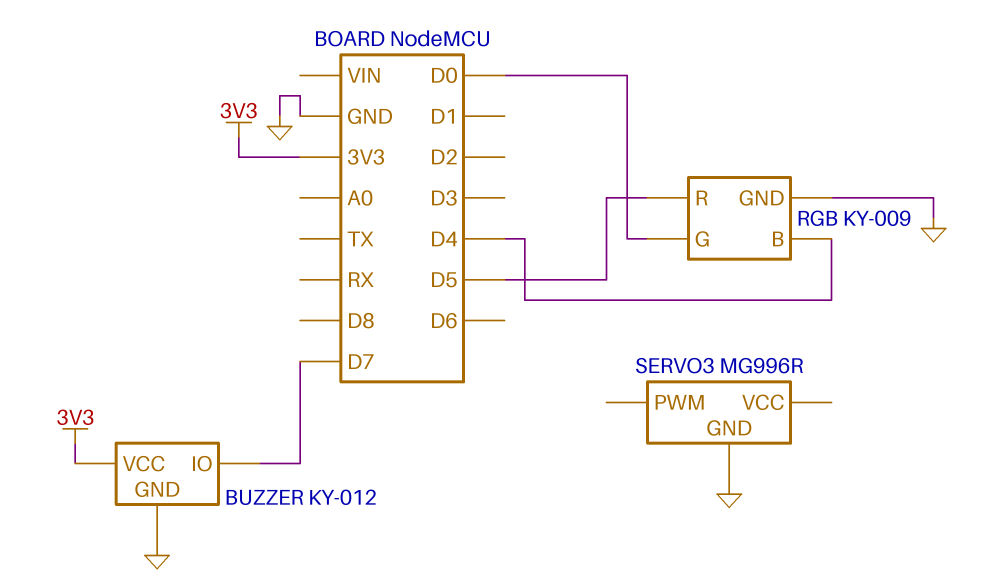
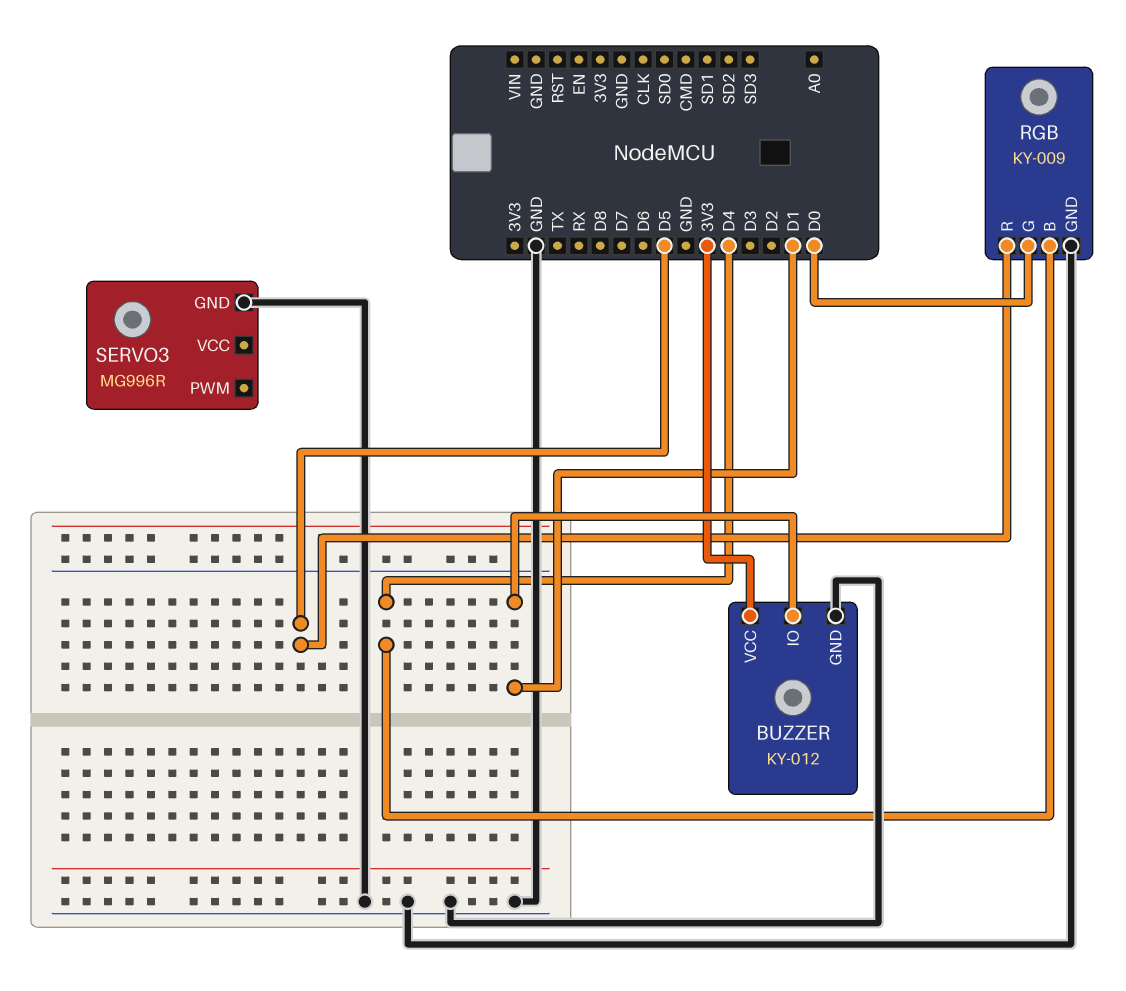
BUZZER pin IO: D7 -> D1

